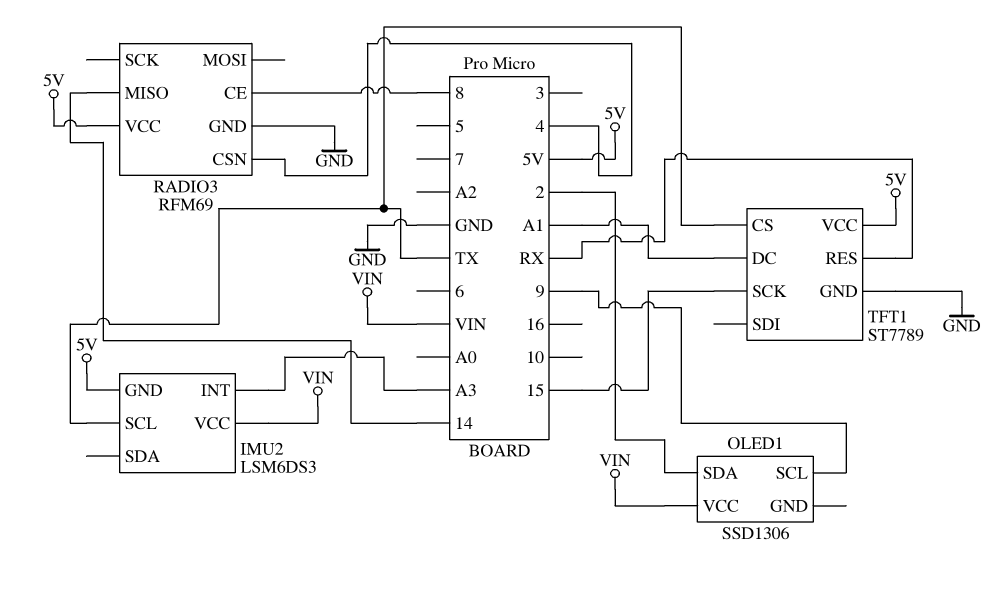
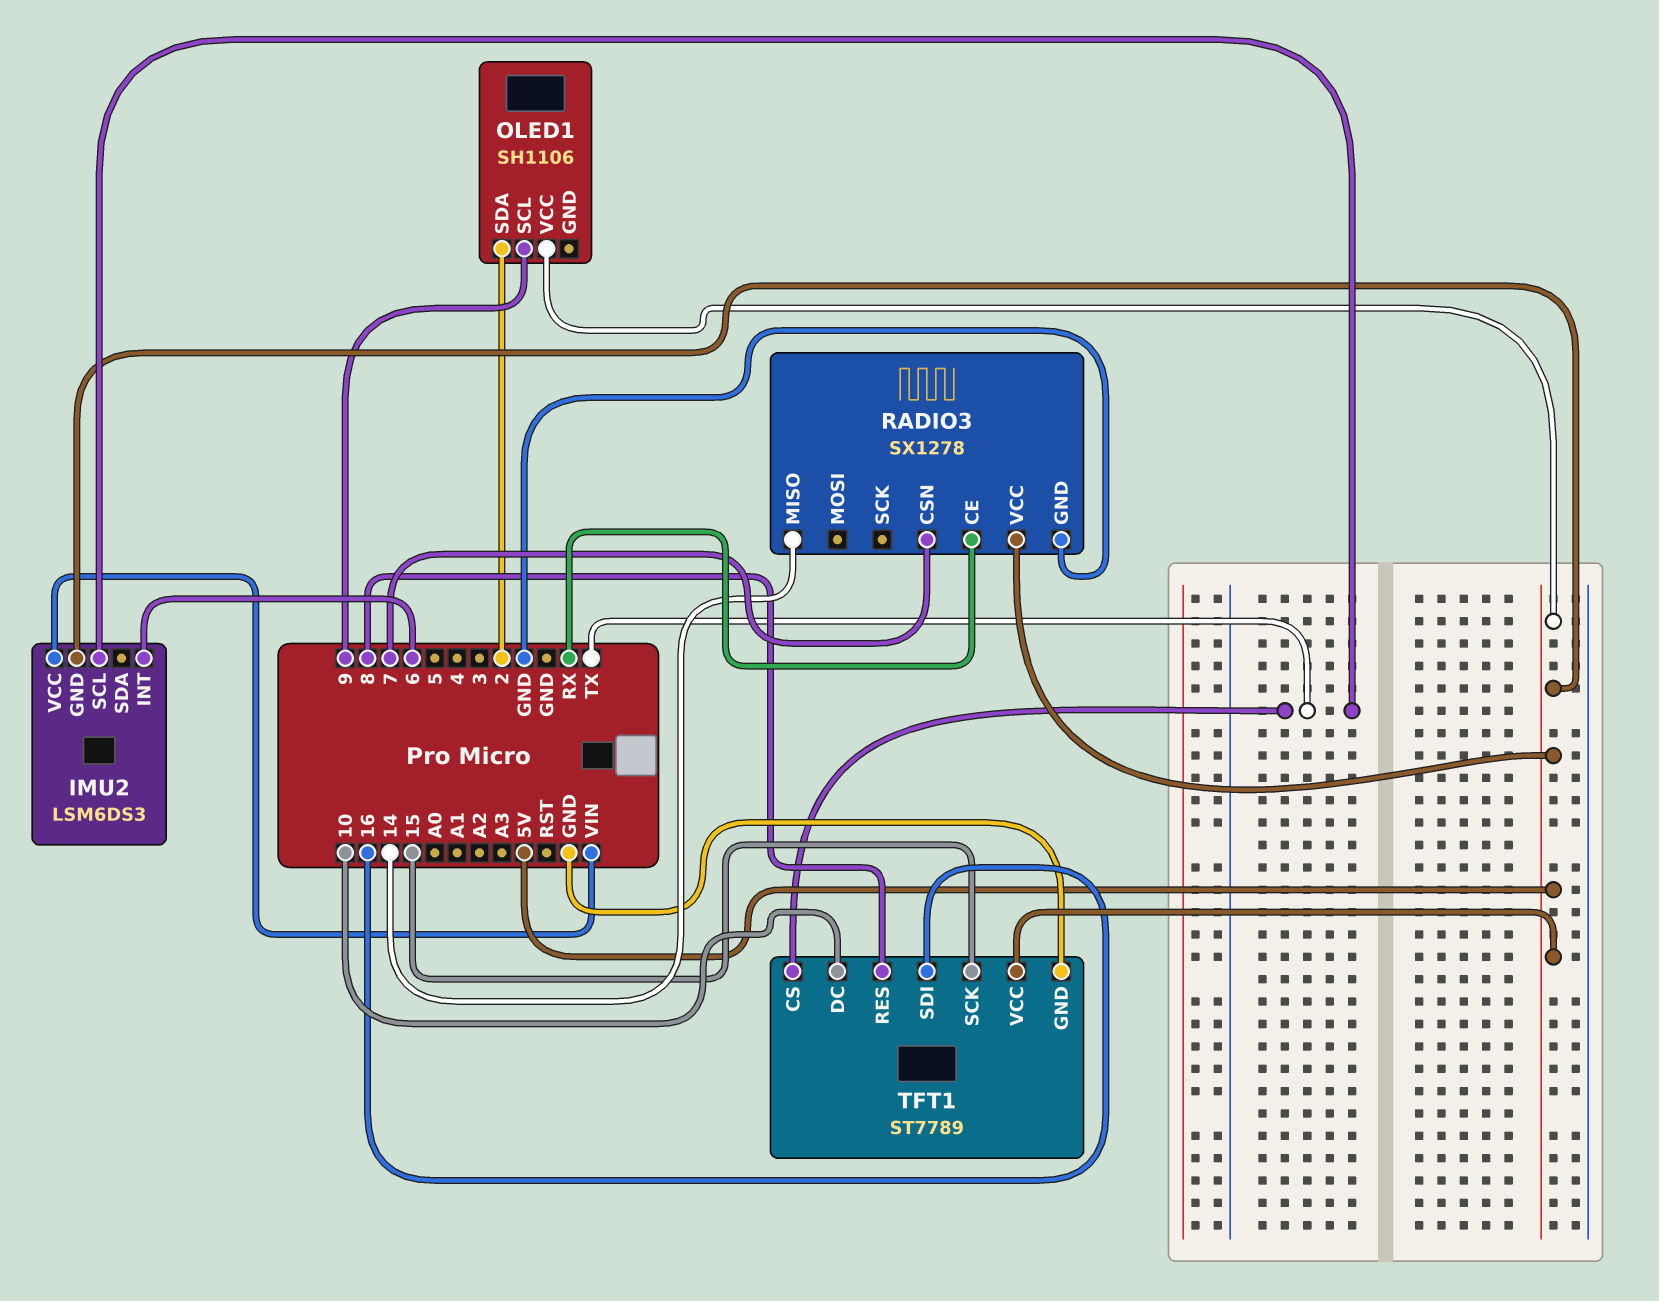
IMU2 pin INT: A3 -> 6
OLED1: SSD1306 -> SH1106
OLED1 pin VCC: VIN -> 5V
RADIO3: RFM69 -> SX1278
RADIO3 pin CE: 8 -> RX
RADIO3 pin CSN: 4 -> 7
TFT1 pin DC: A1 -> 10
TFT1 pin RES: RX -> 8
TFT1 pin SDI: none -> 16

